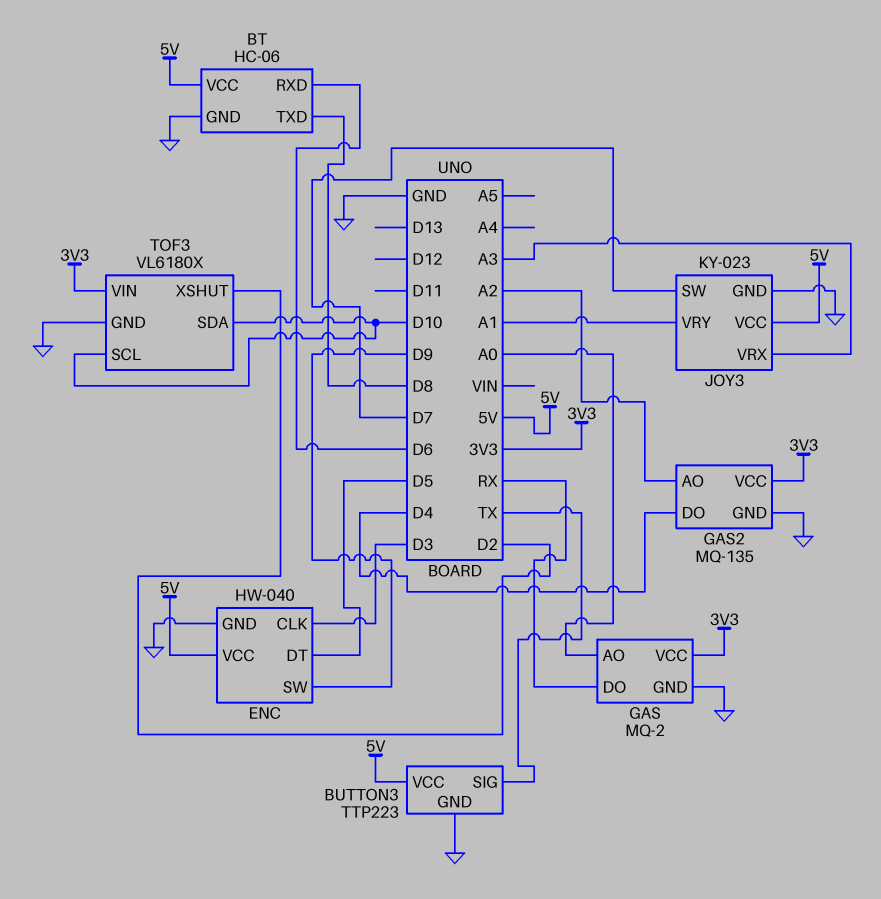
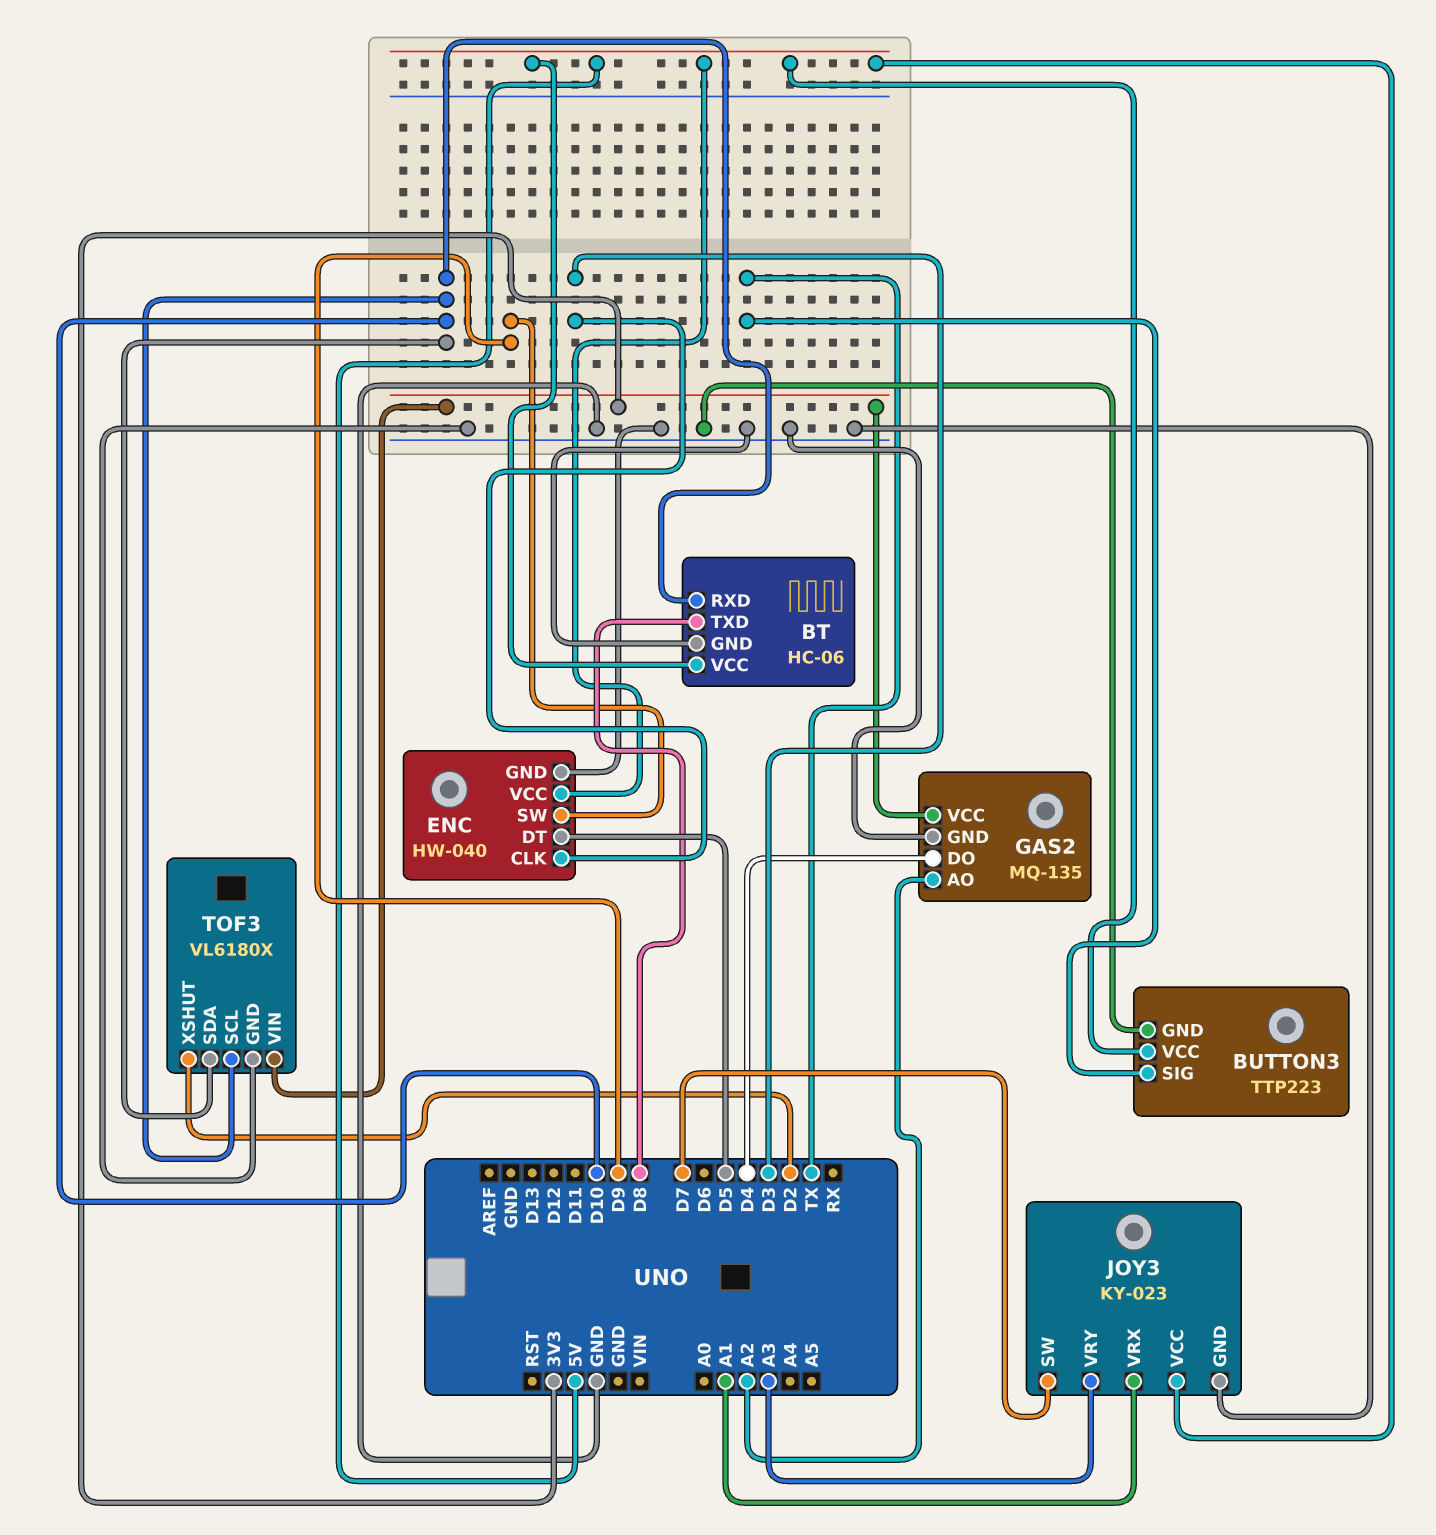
BT pin RXD: D6 -> D10
GAS: MQ-2 -> none
GAS pin AO: A0 -> none
GAS pin DO: RX -> none
GAS pin GND: GND -> none
GAS pin VCC: 3V3 -> none
JOY3 pin VRX: A3 -> A1
JOY3 pin VRY: A1 -> A3

